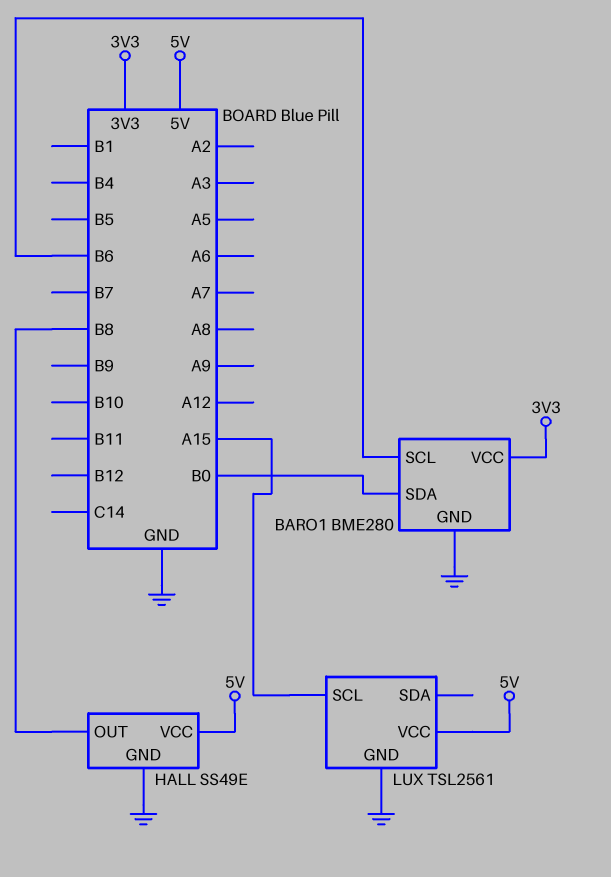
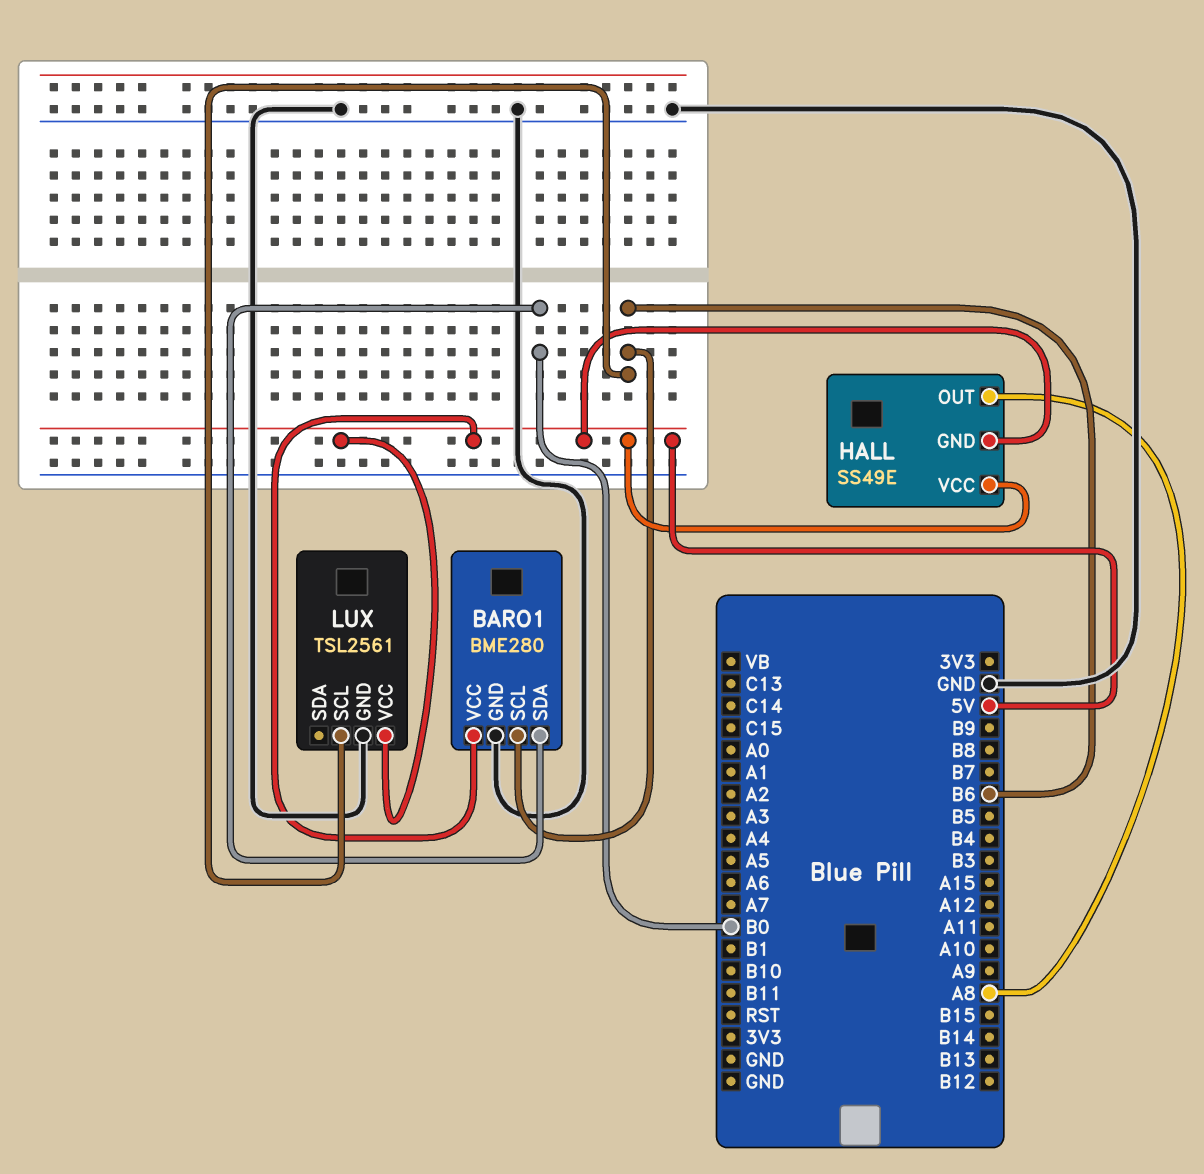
BARO1 pin VCC: 3V3 -> 5V
HALL pin GND: GND -> 5V
HALL pin OUT: B8 -> A8
LUX pin SCL: A15 -> B6

